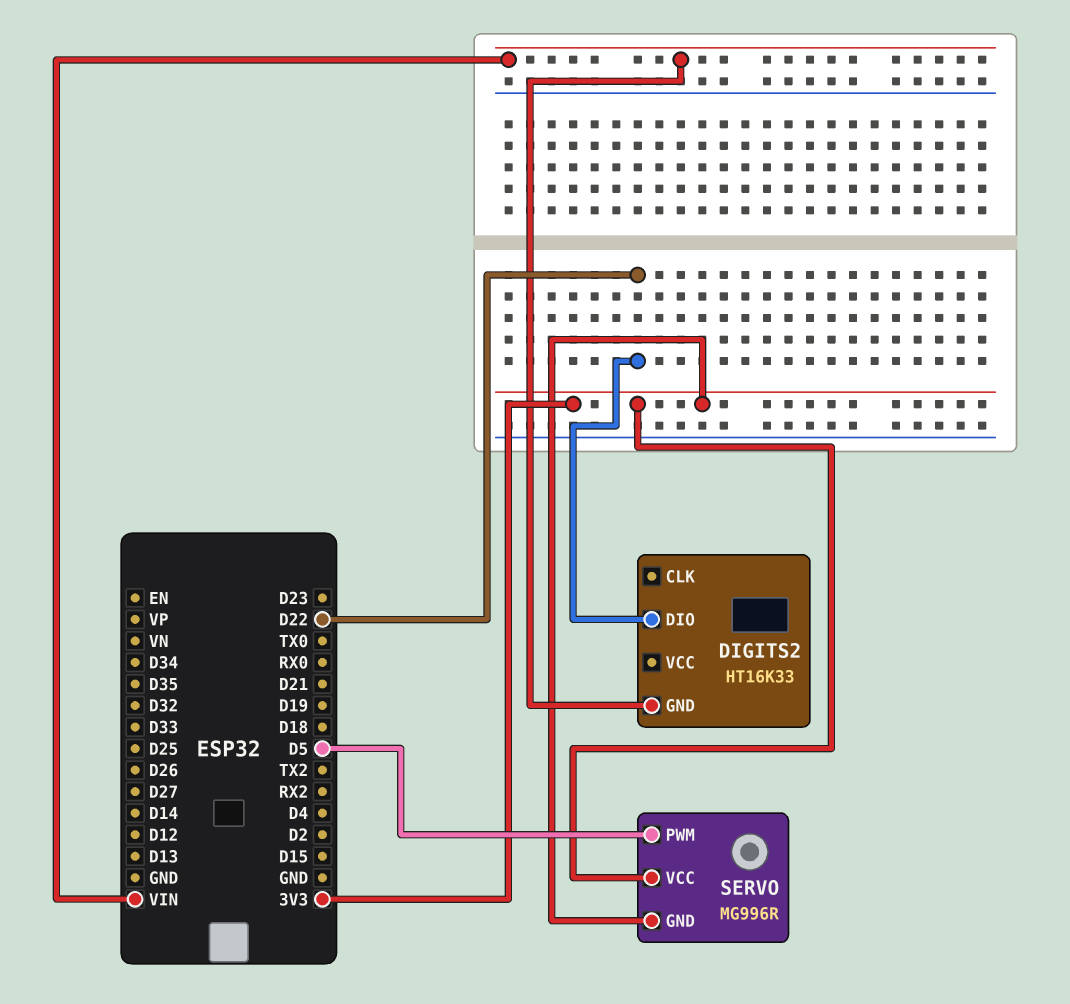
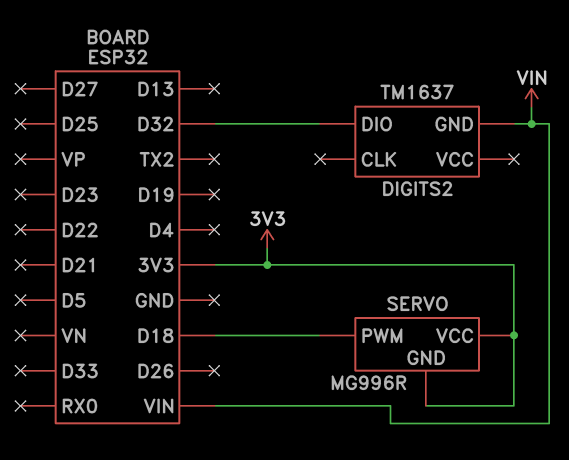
DIGITS2: HT16K33 -> TM1637
DIGITS2 pin DIO: D22 -> D32
SERVO pin PWM: D5 -> D18

